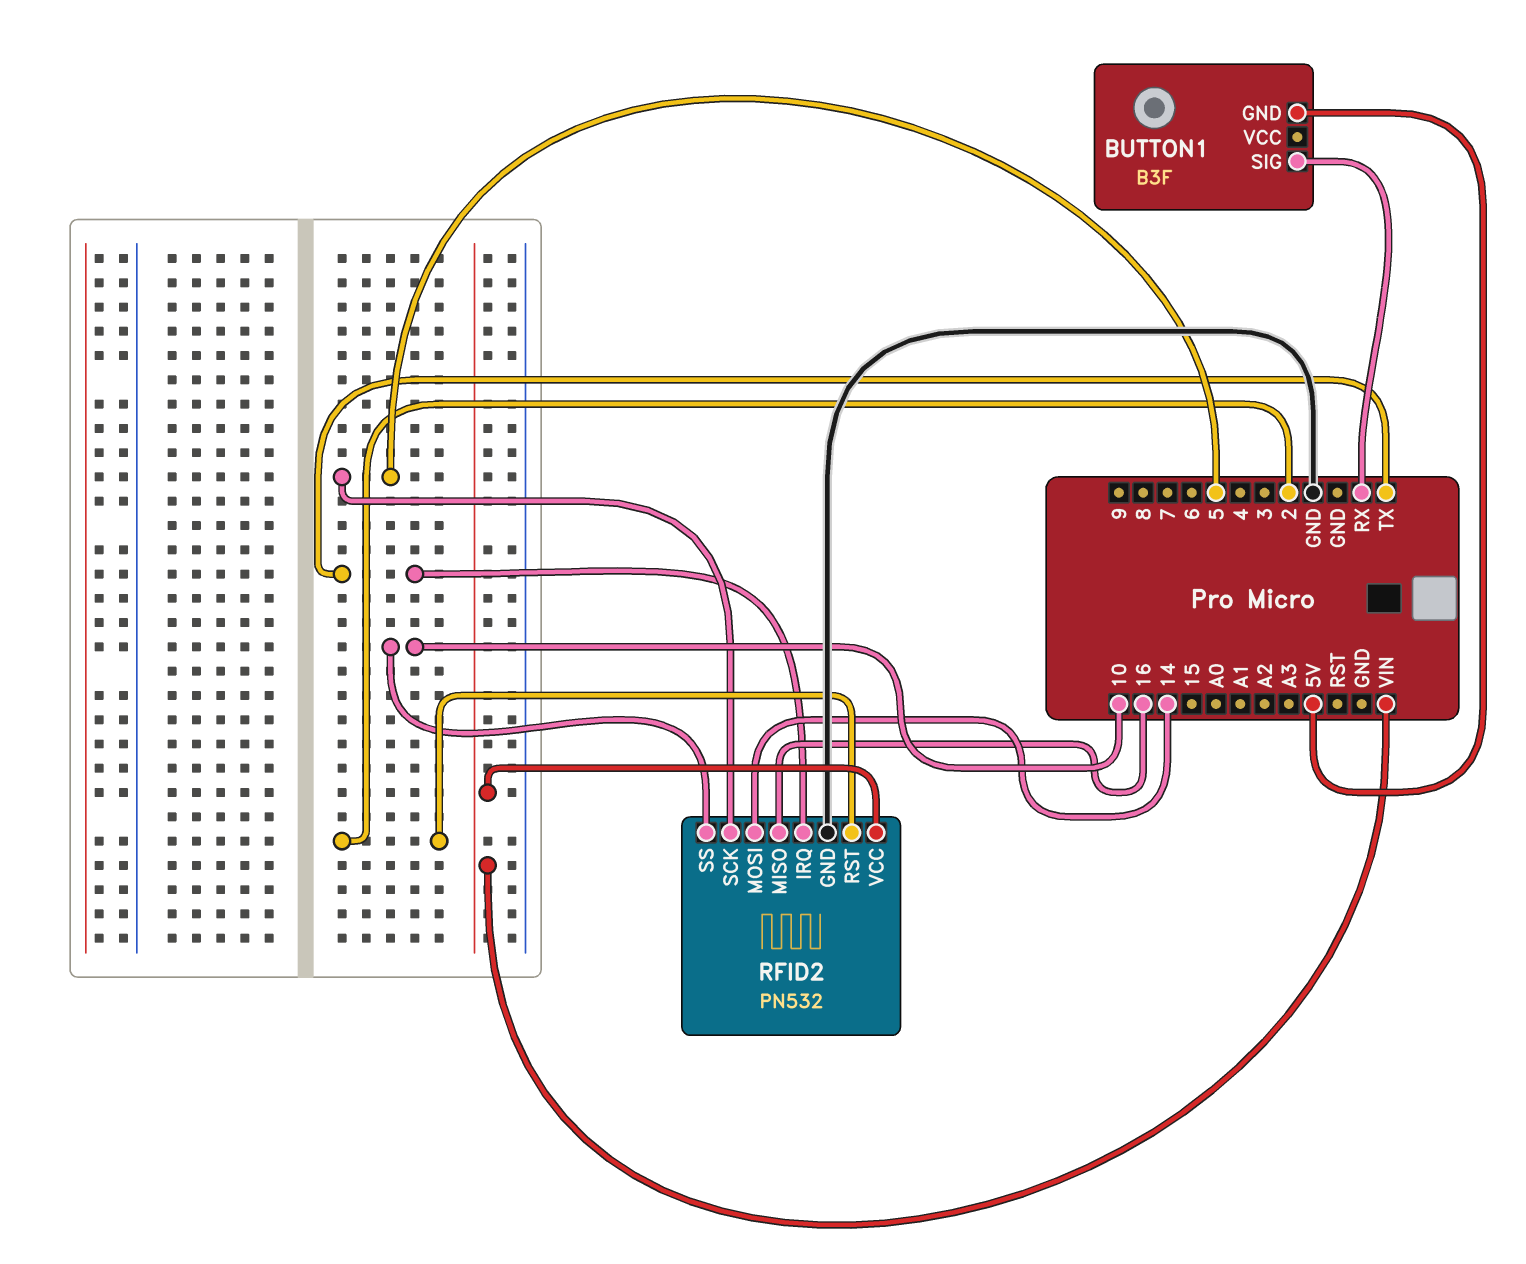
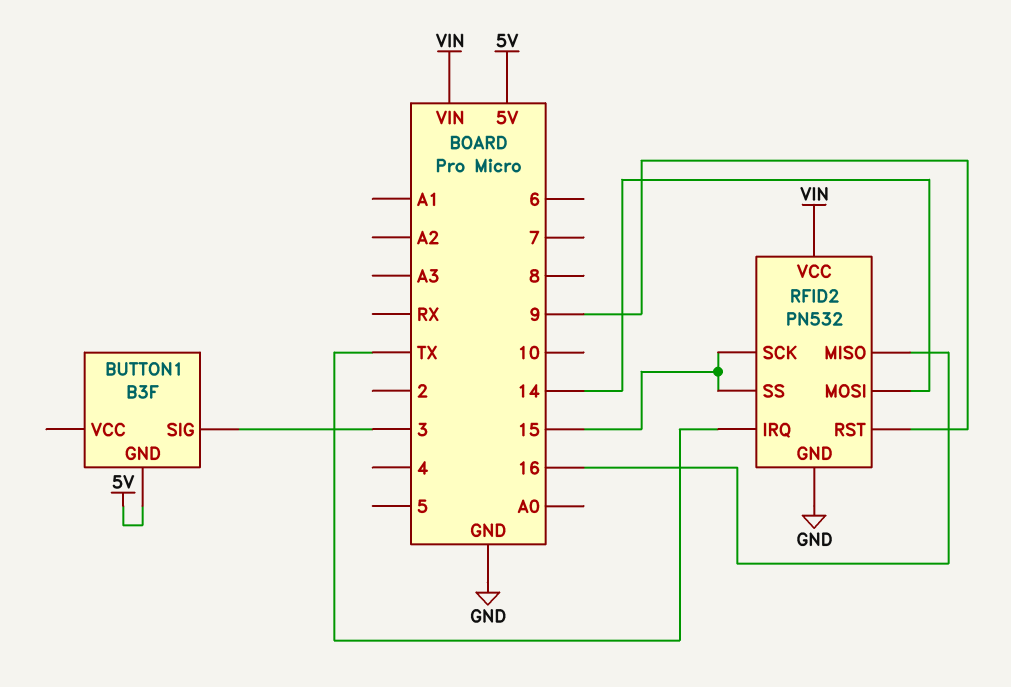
BUTTON1 pin SIG: RX -> 3
RFID2 pin RST: 2 -> 9
RFID2 pin SCK: 5 -> 15
RFID2 pin SS: 10 -> 15

